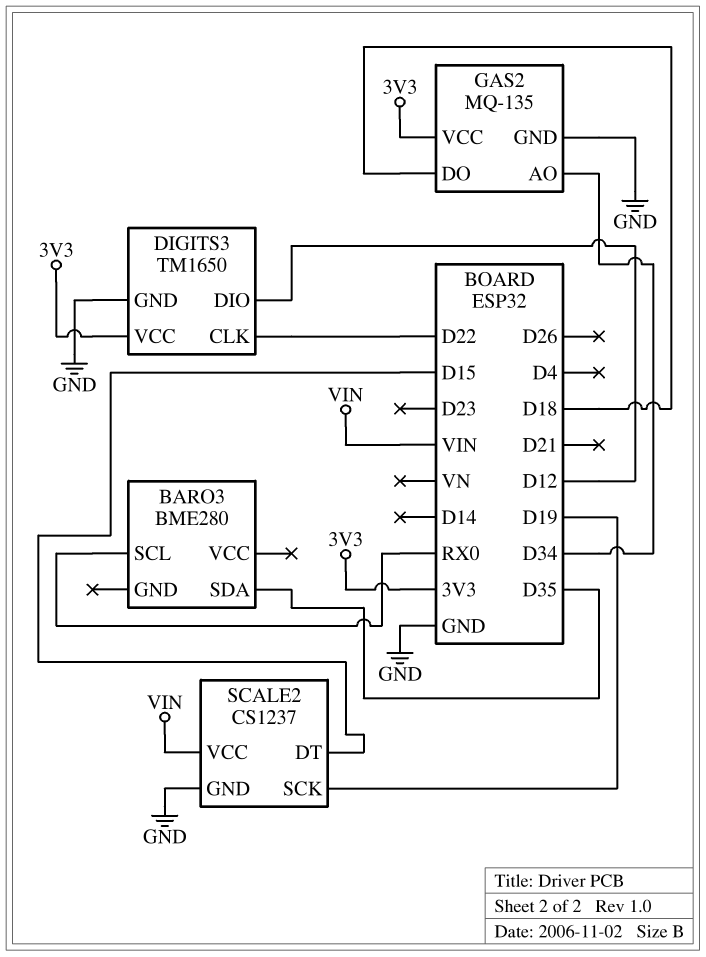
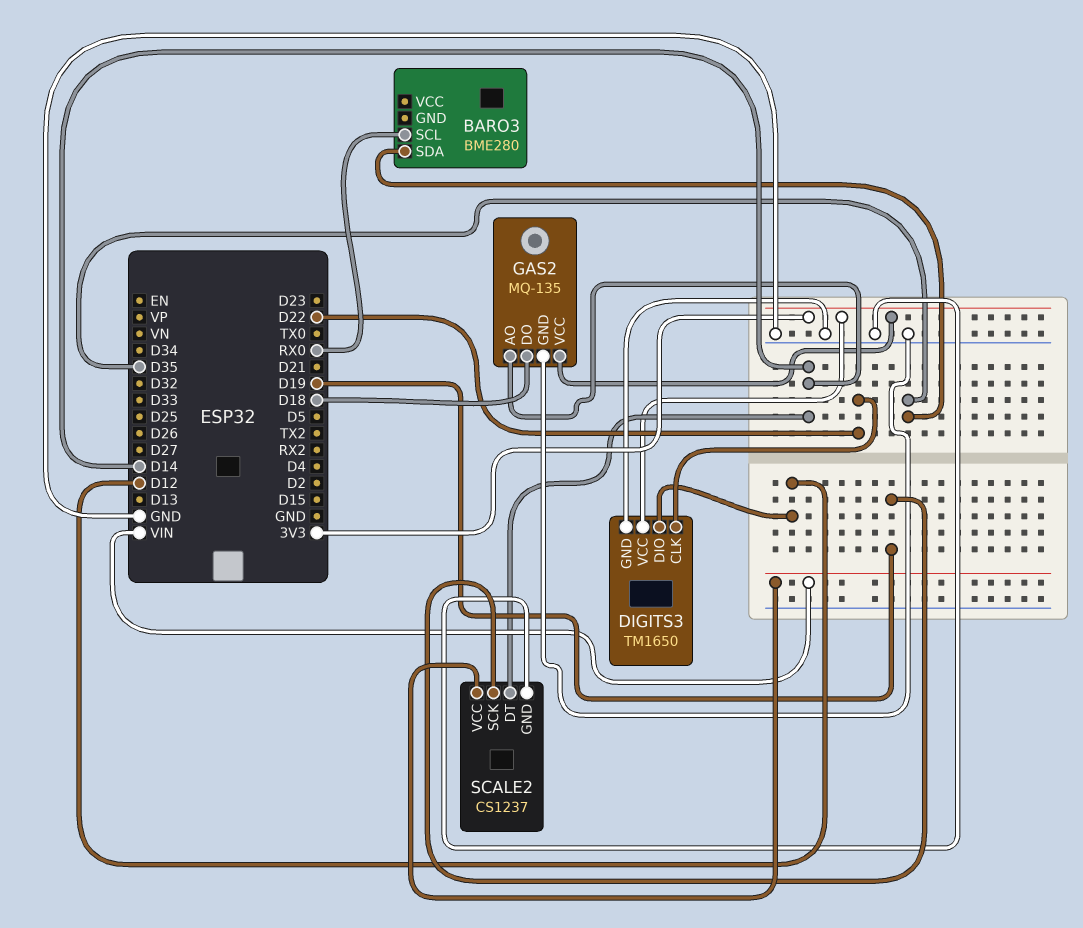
GAS2 pin AO: D34 -> D14
SCALE2 pin DT: D15 -> D14

